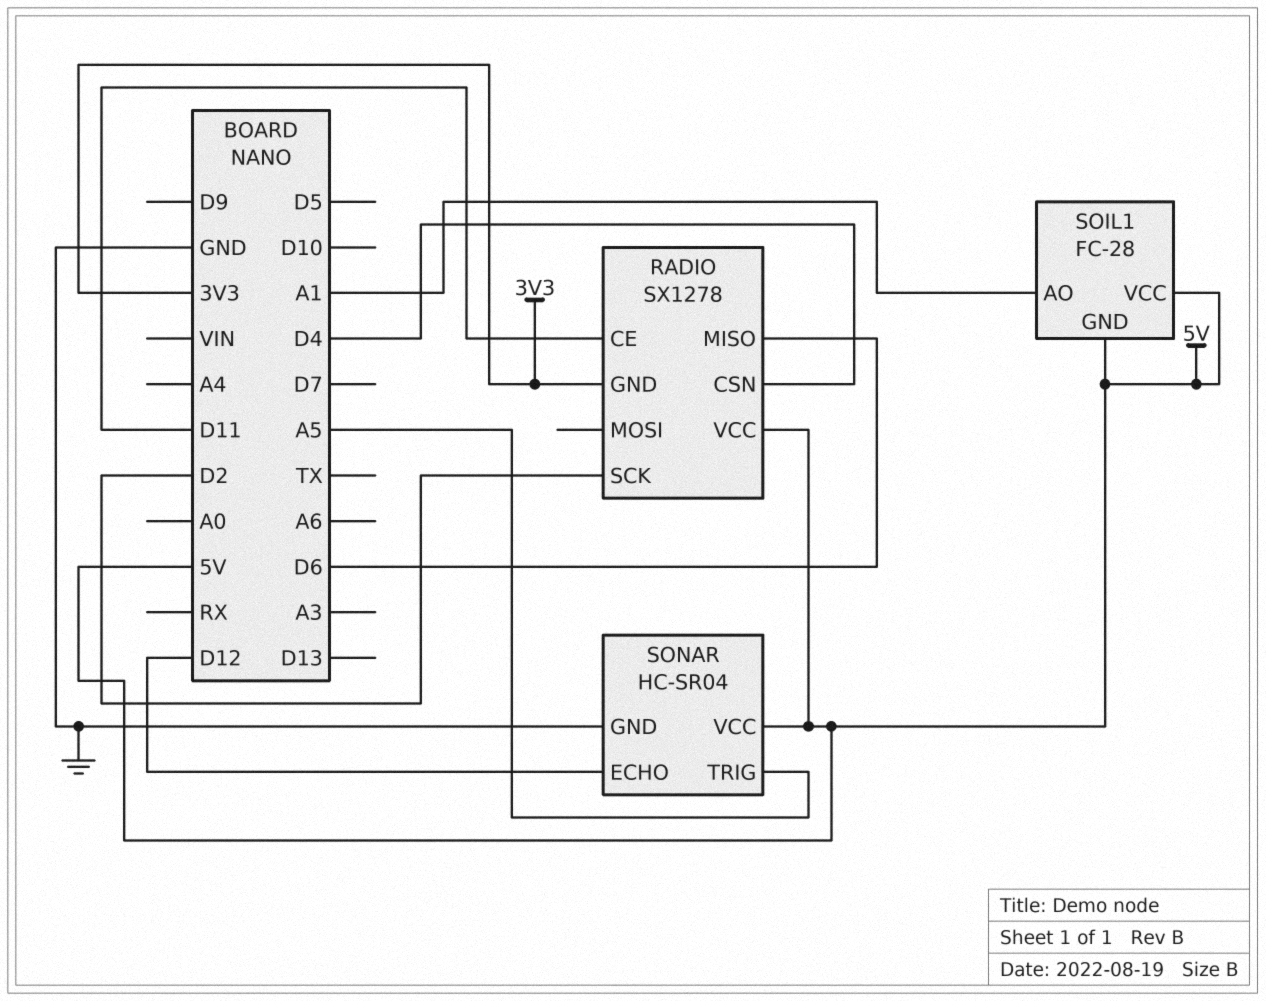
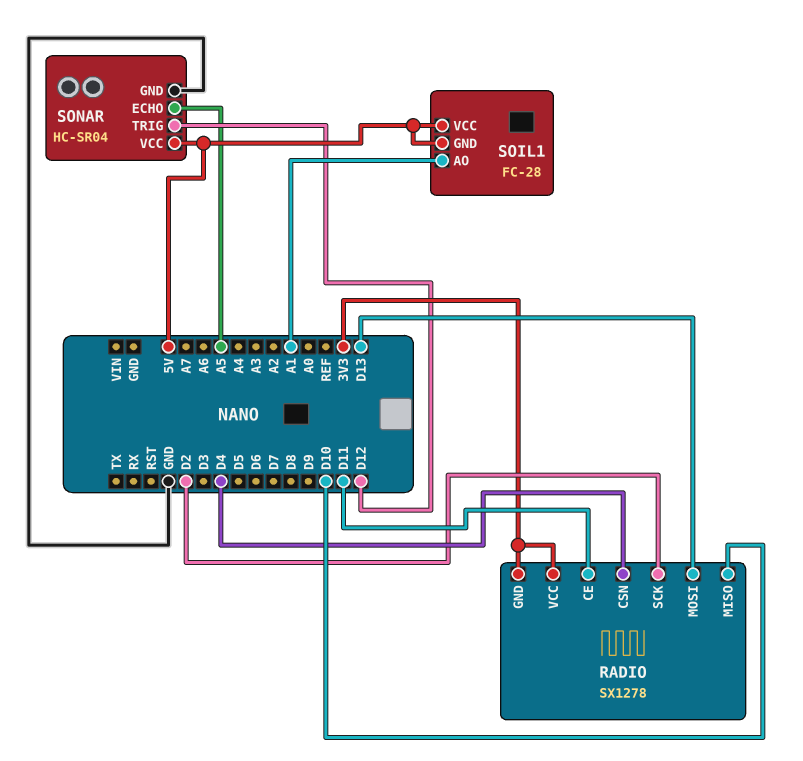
RADIO pin MISO: D6 -> D10
RADIO pin MOSI: none -> D13
RADIO pin VCC: 5V -> 3V3
SONAR pin ECHO: D12 -> A5
SONAR pin TRIG: A5 -> D12

